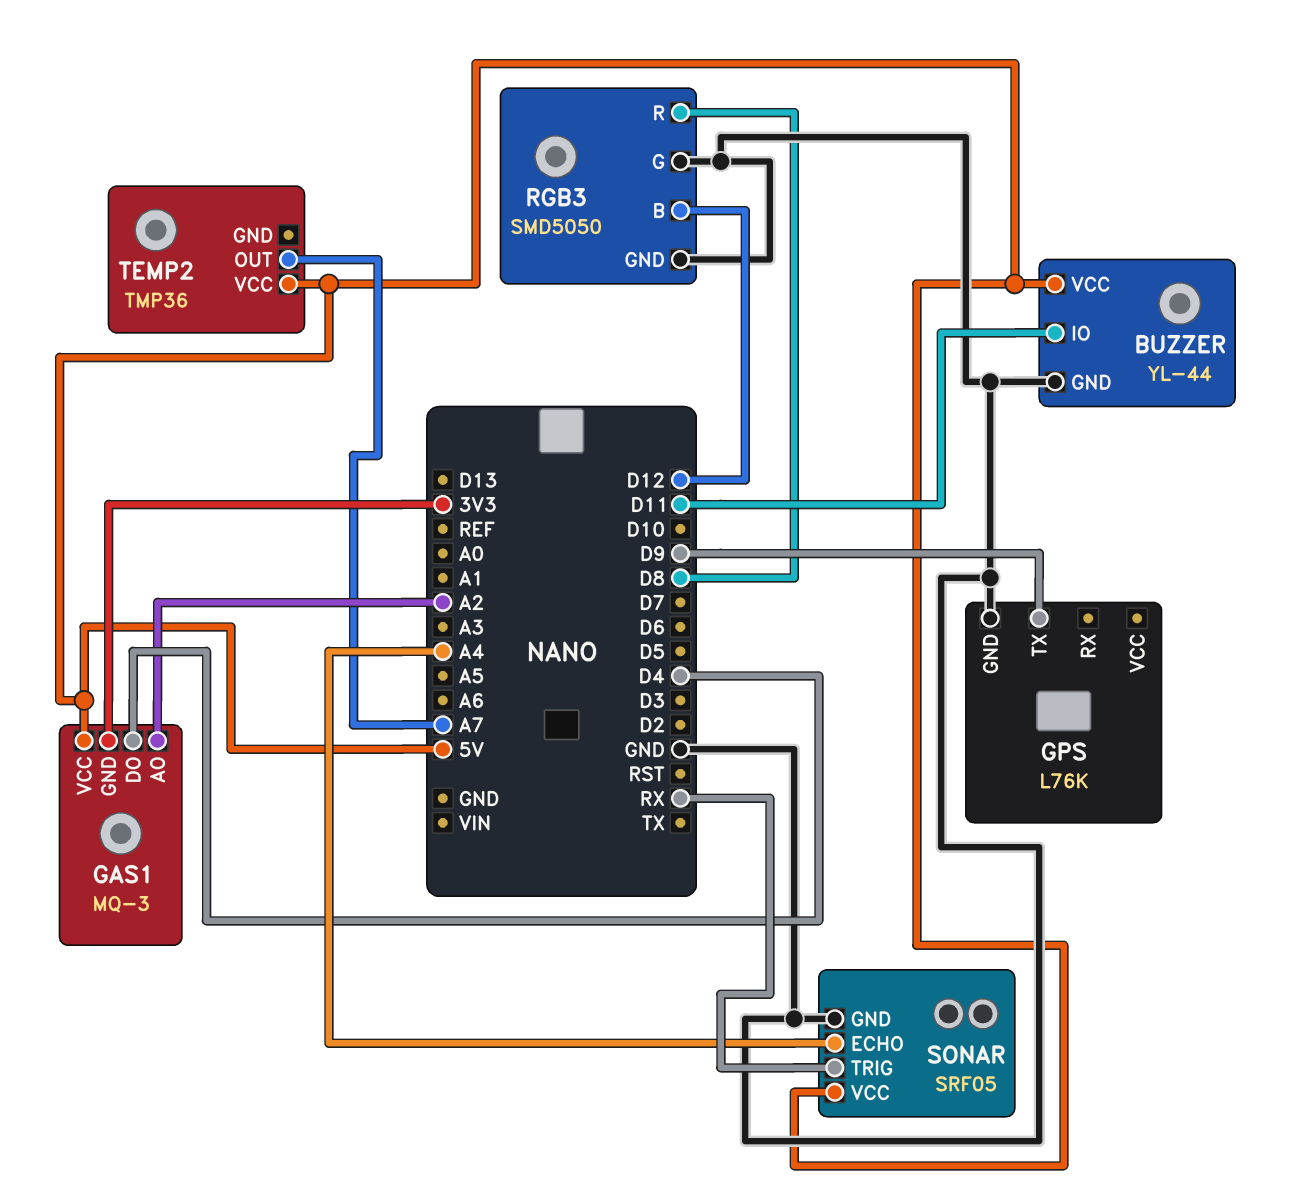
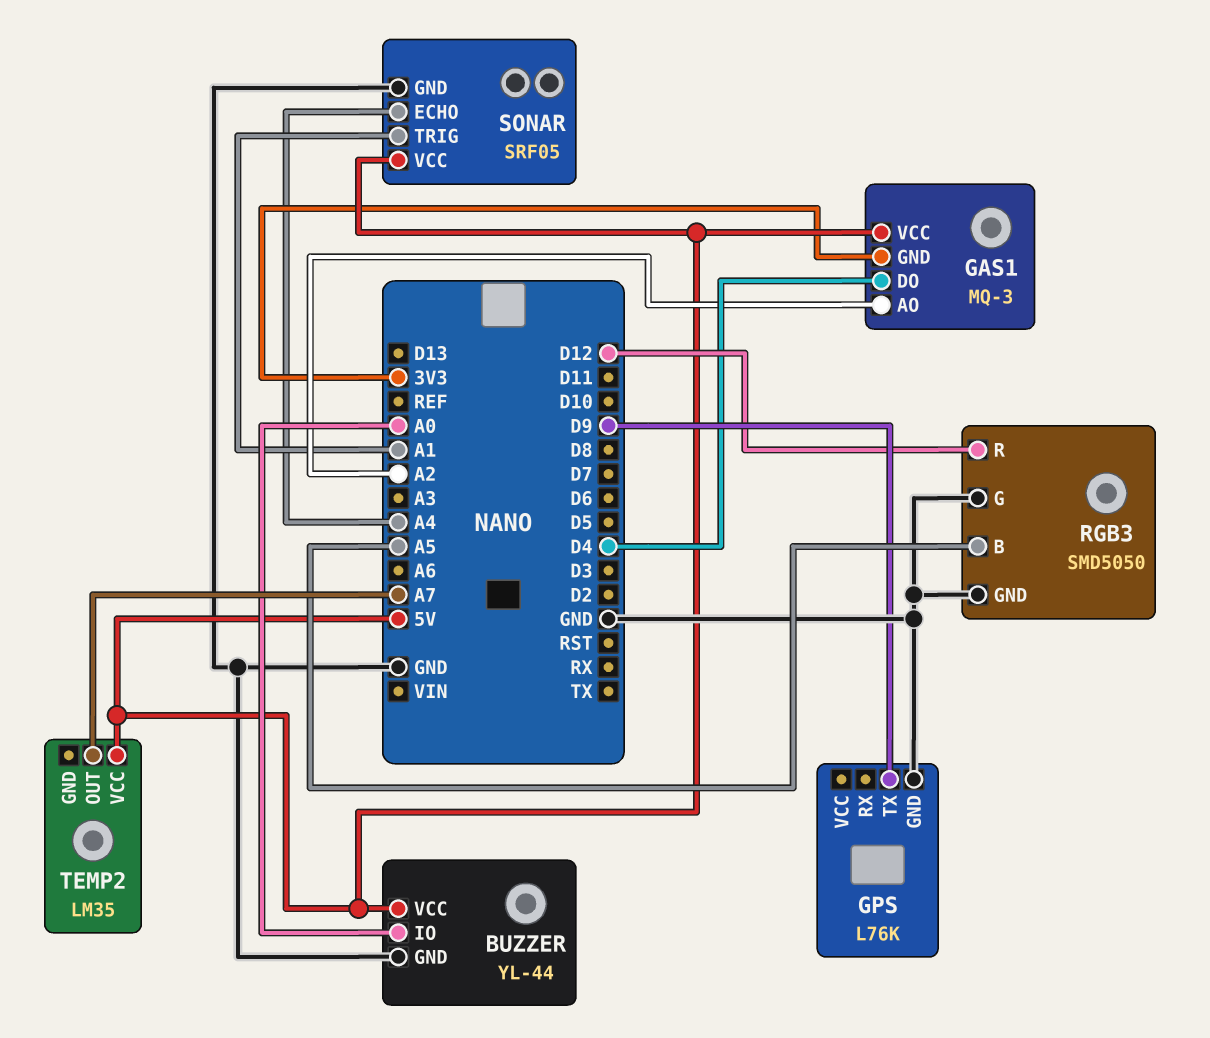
BUZZER pin IO: D11 -> A0
RGB3 pin B: D12 -> A5
RGB3 pin R: D8 -> D12
SONAR pin TRIG: RX -> A1
TEMP2: TMP36 -> LM35

